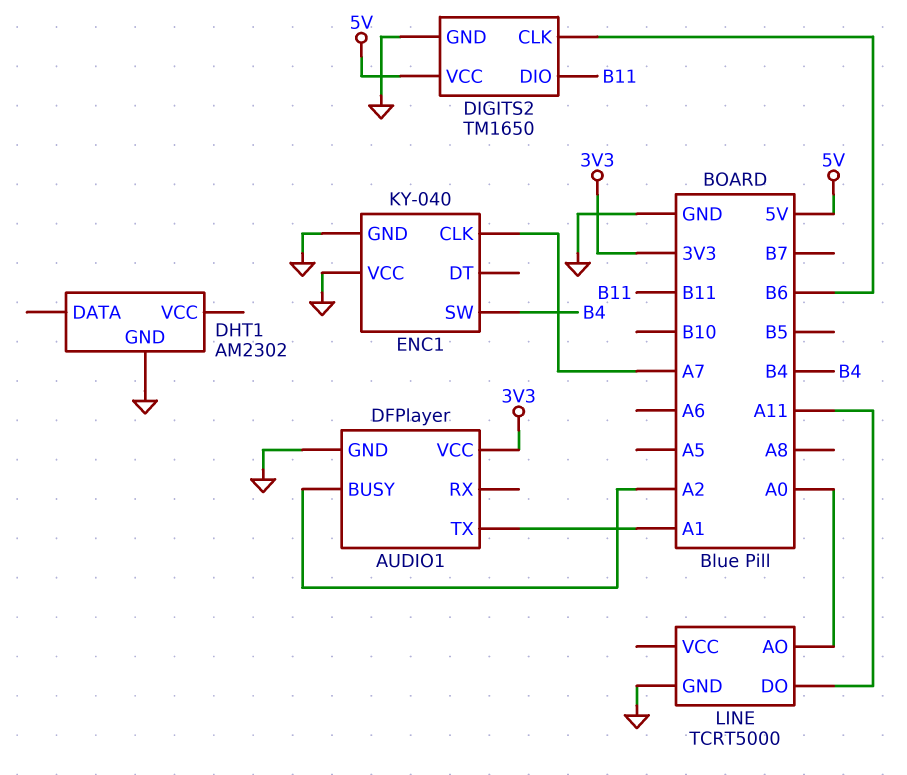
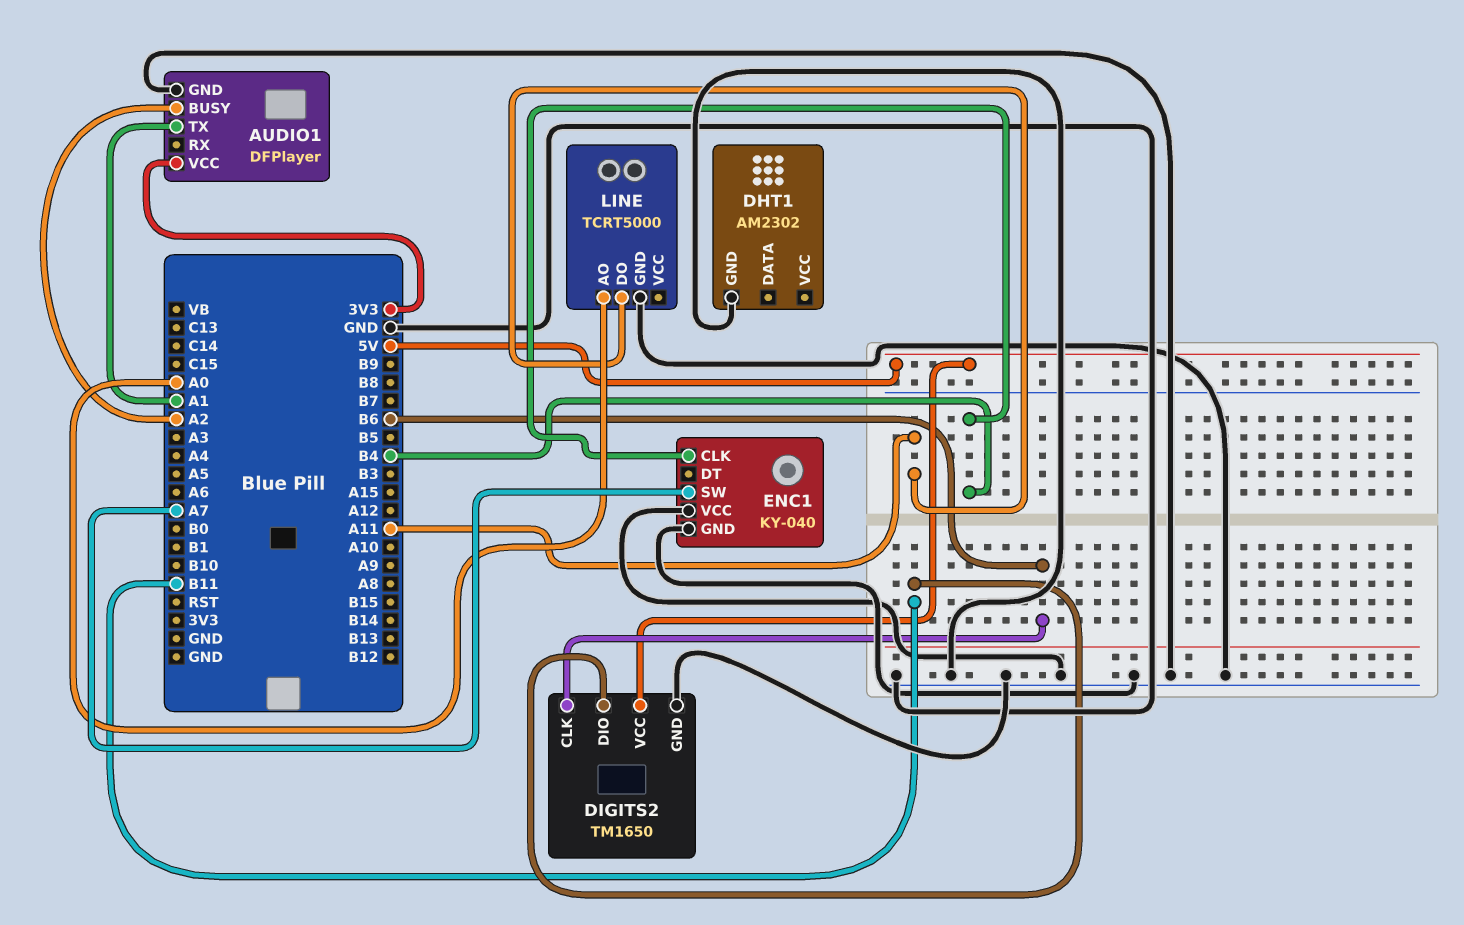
ENC1 pin CLK: A7 -> B4
ENC1 pin SW: B4 -> A7

